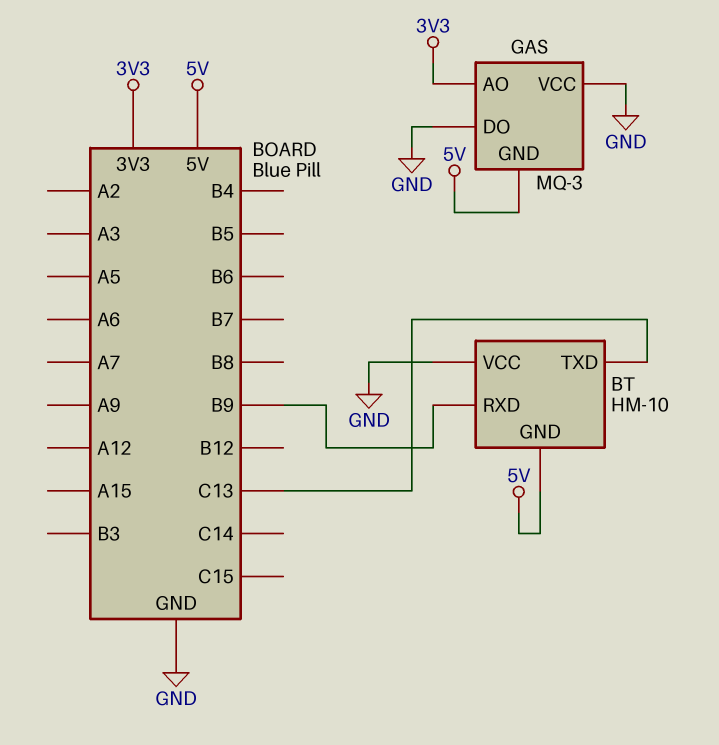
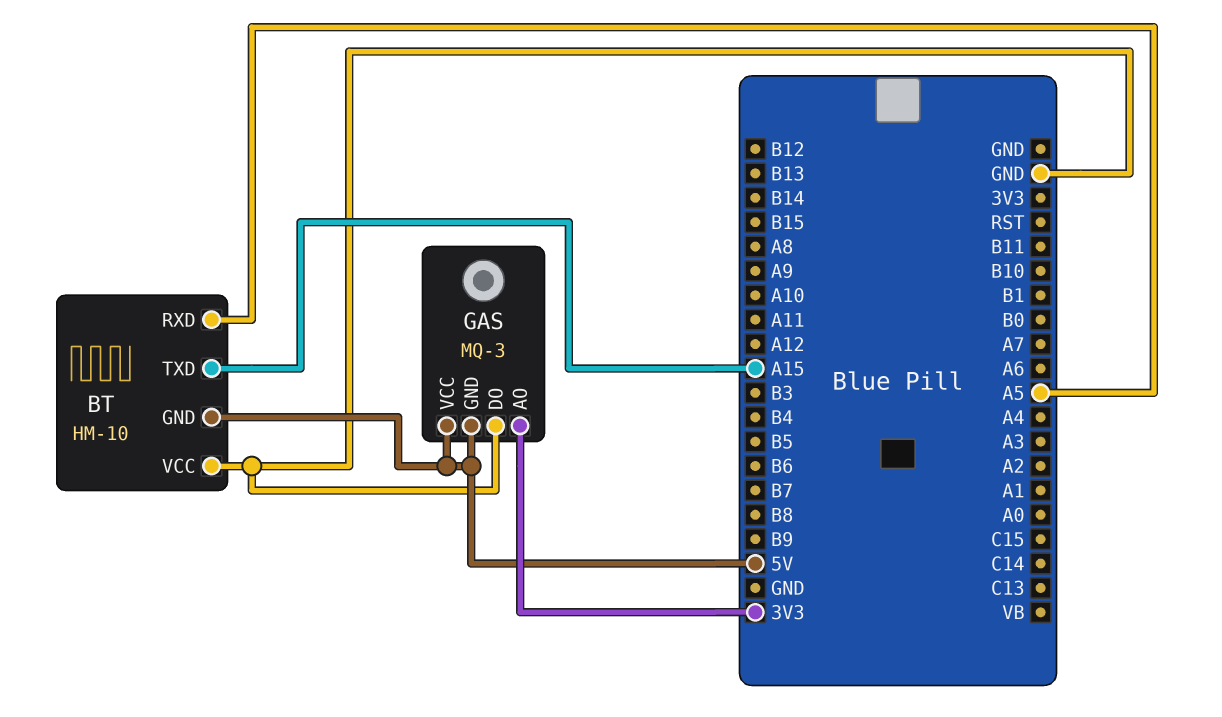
BT pin RXD: B9 -> A5
BT pin TXD: C13 -> A15
GAS pin VCC: GND -> 5V

